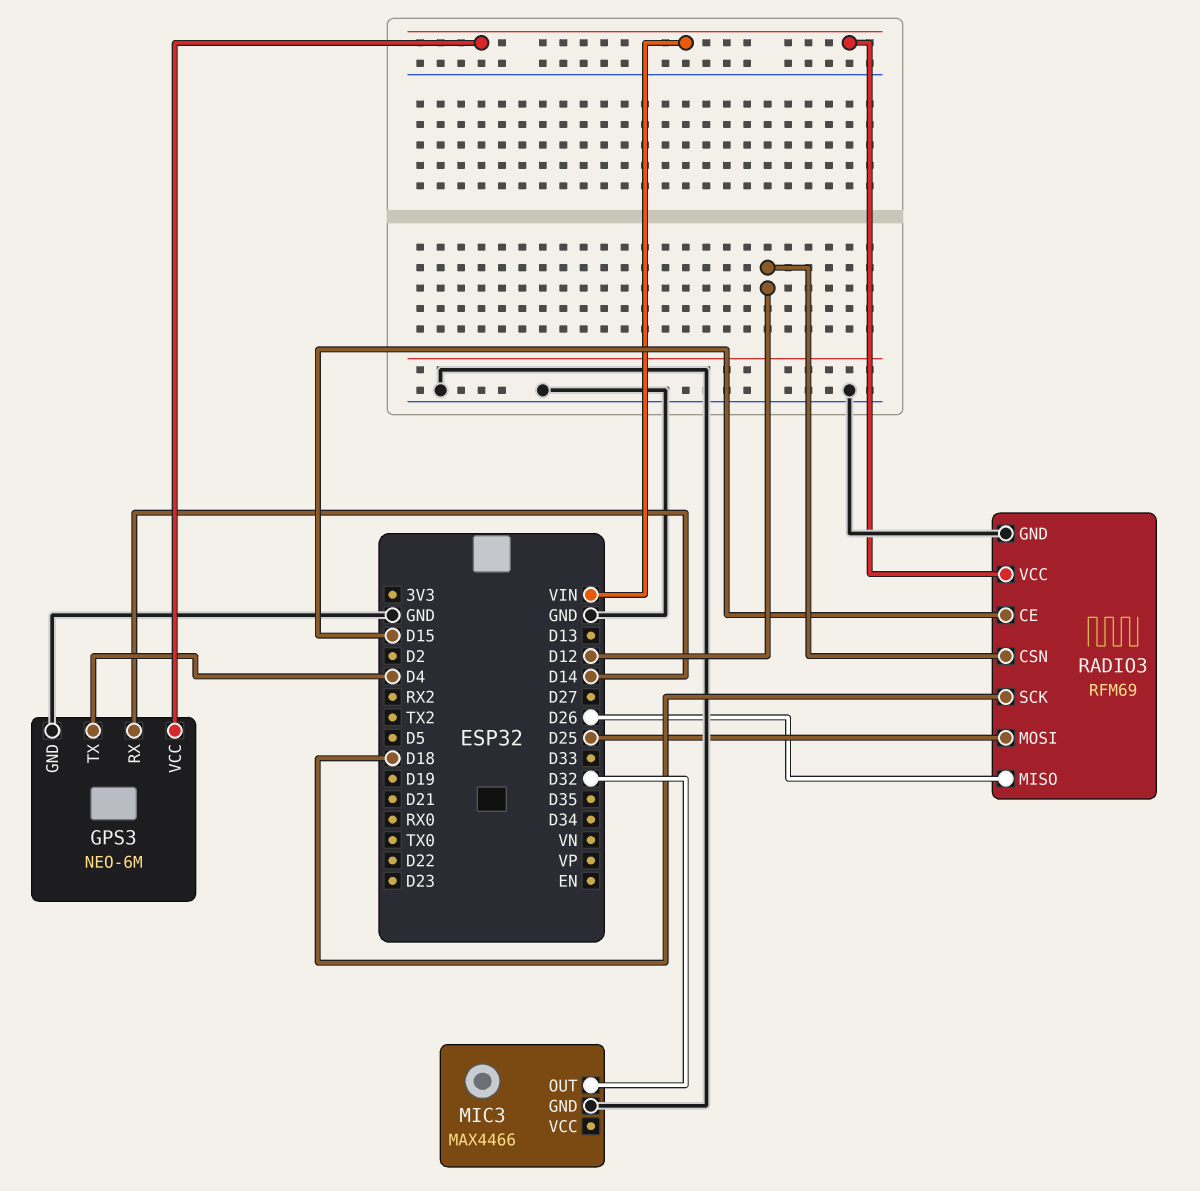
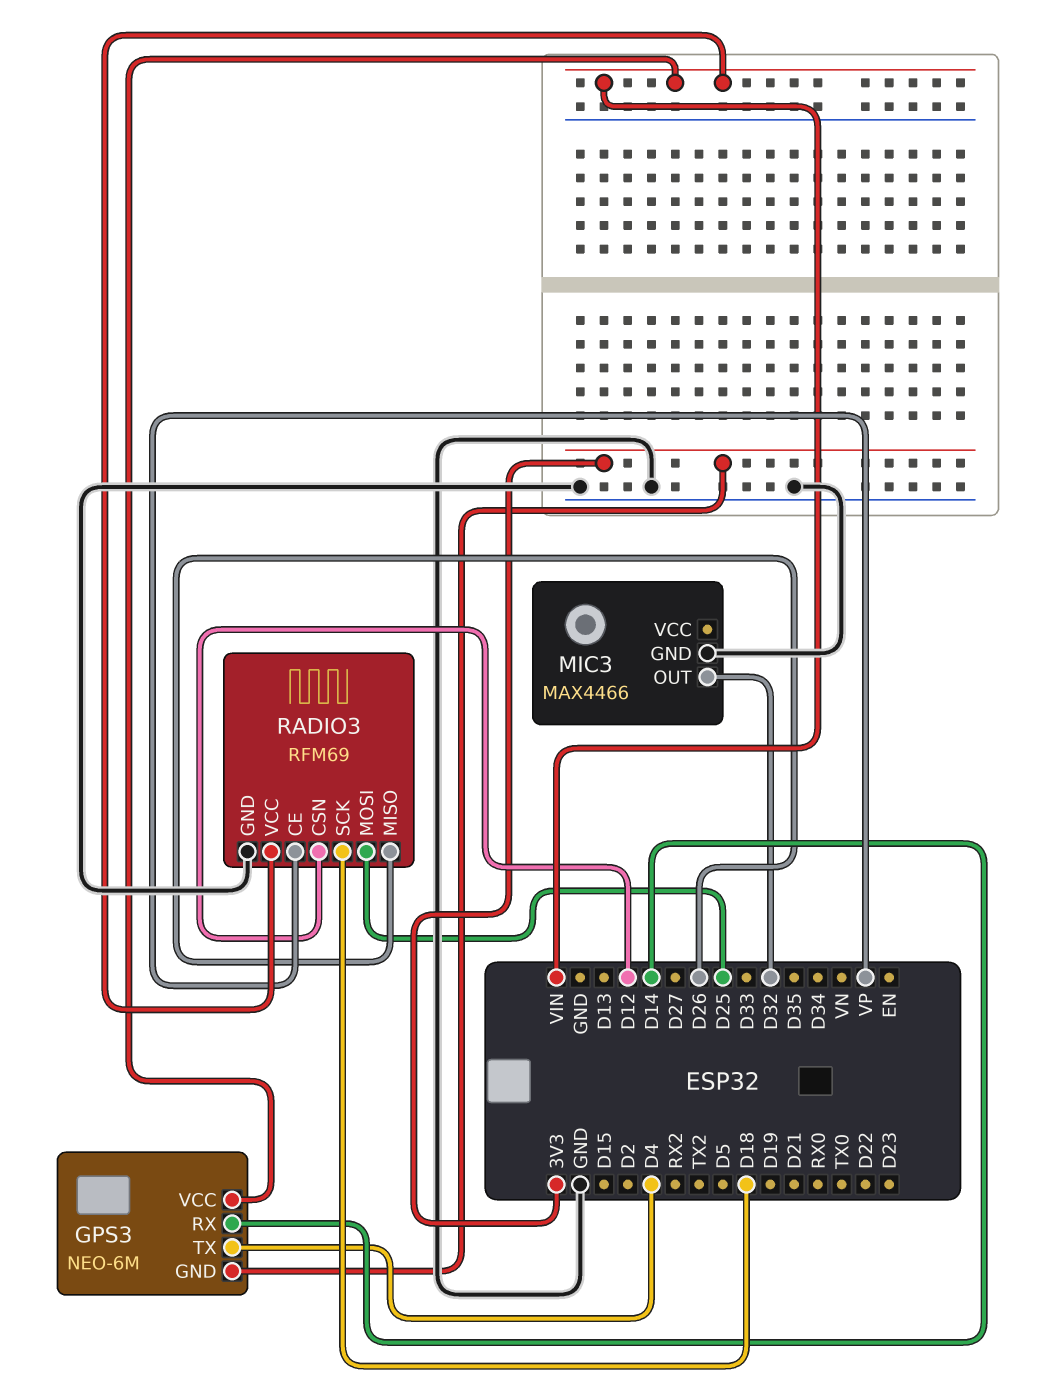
GPS3 pin GND: GND -> 3V3
RADIO3 pin CE: D15 -> VP

